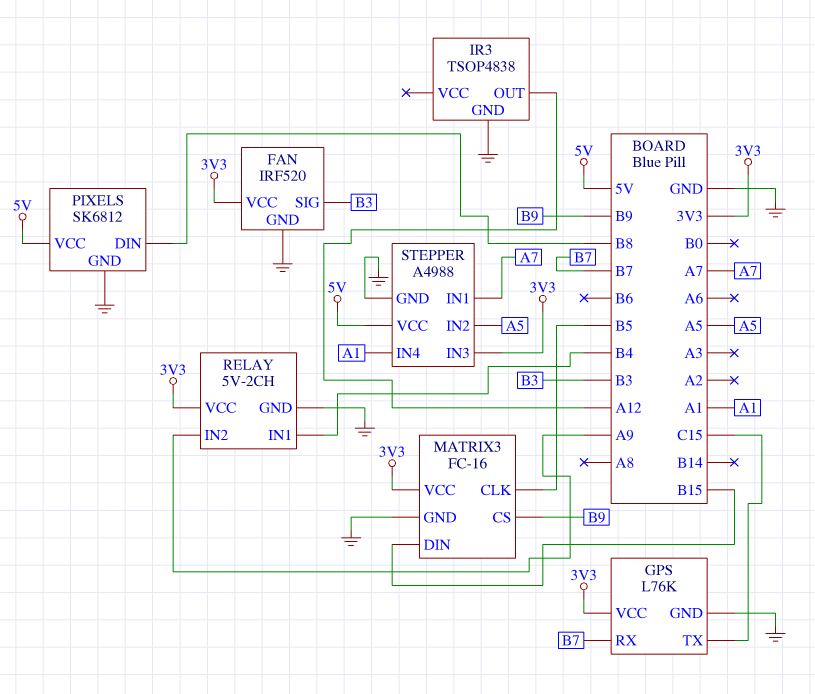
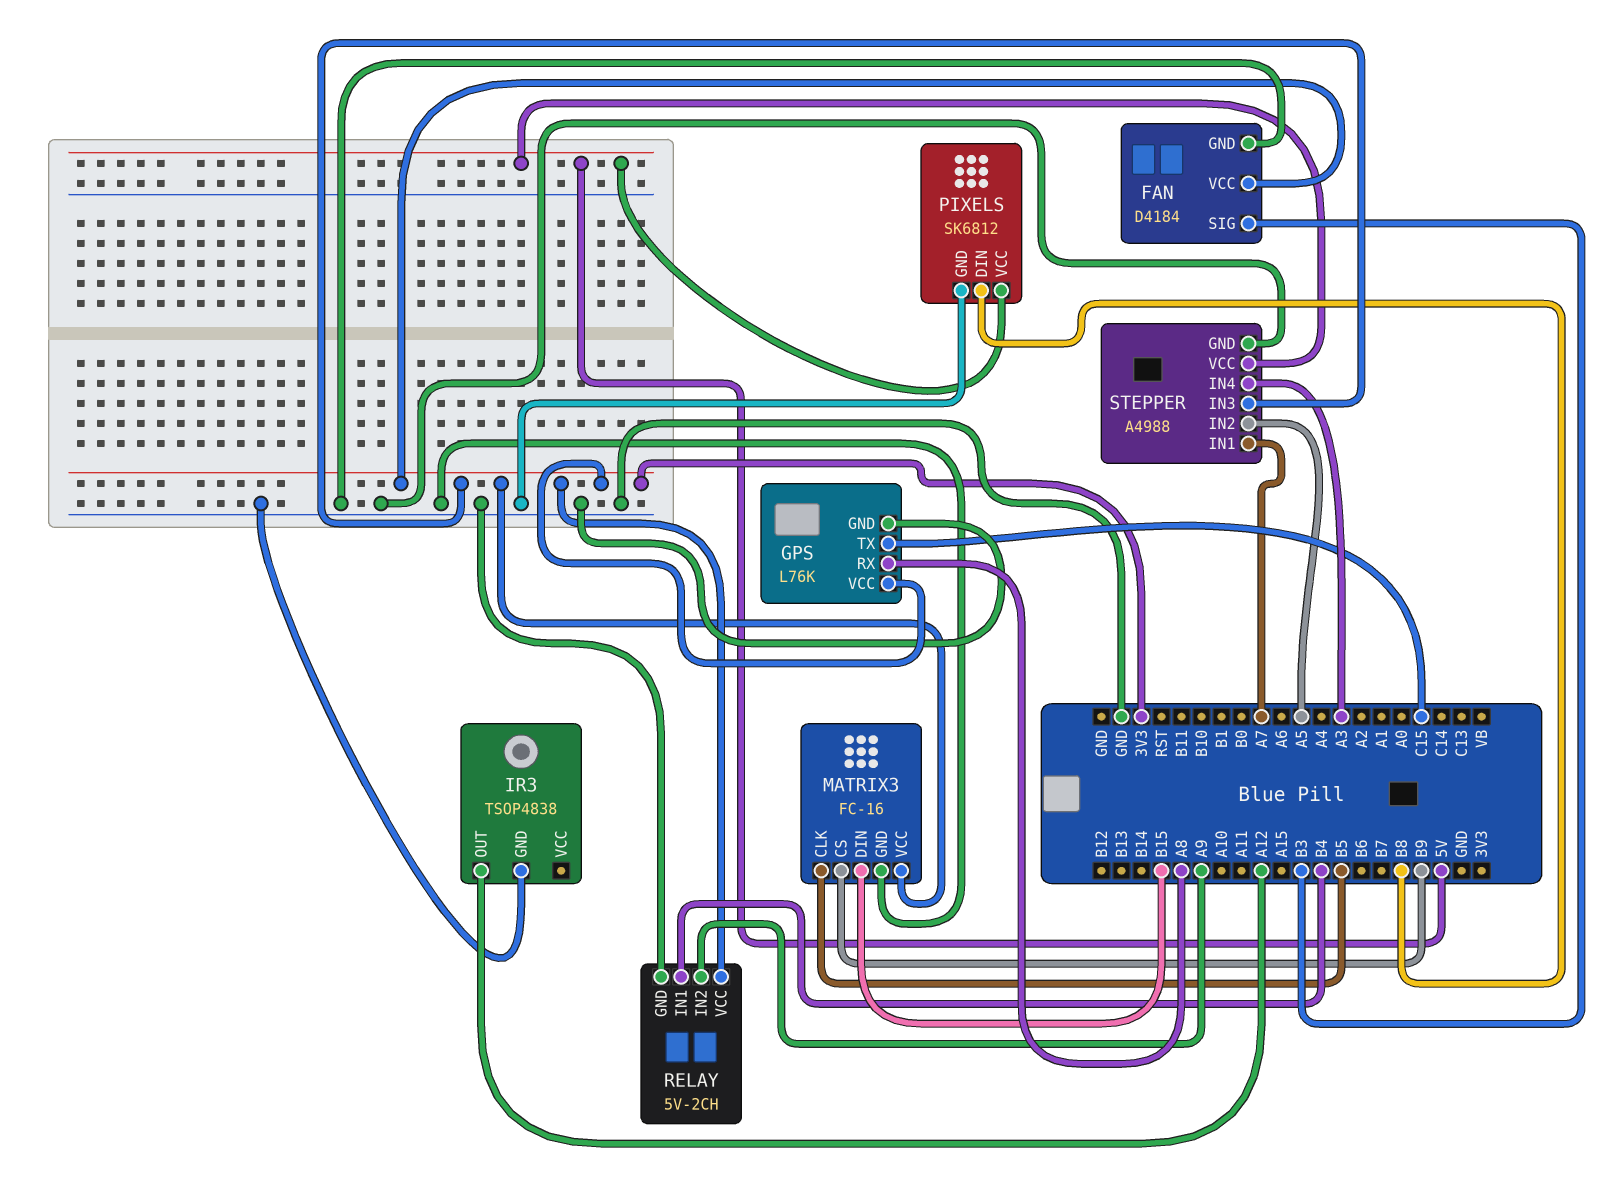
FAN: IRF520 -> D4184
GPS pin RX: B7 -> A8
STEPPER pin IN4: A1 -> A3

